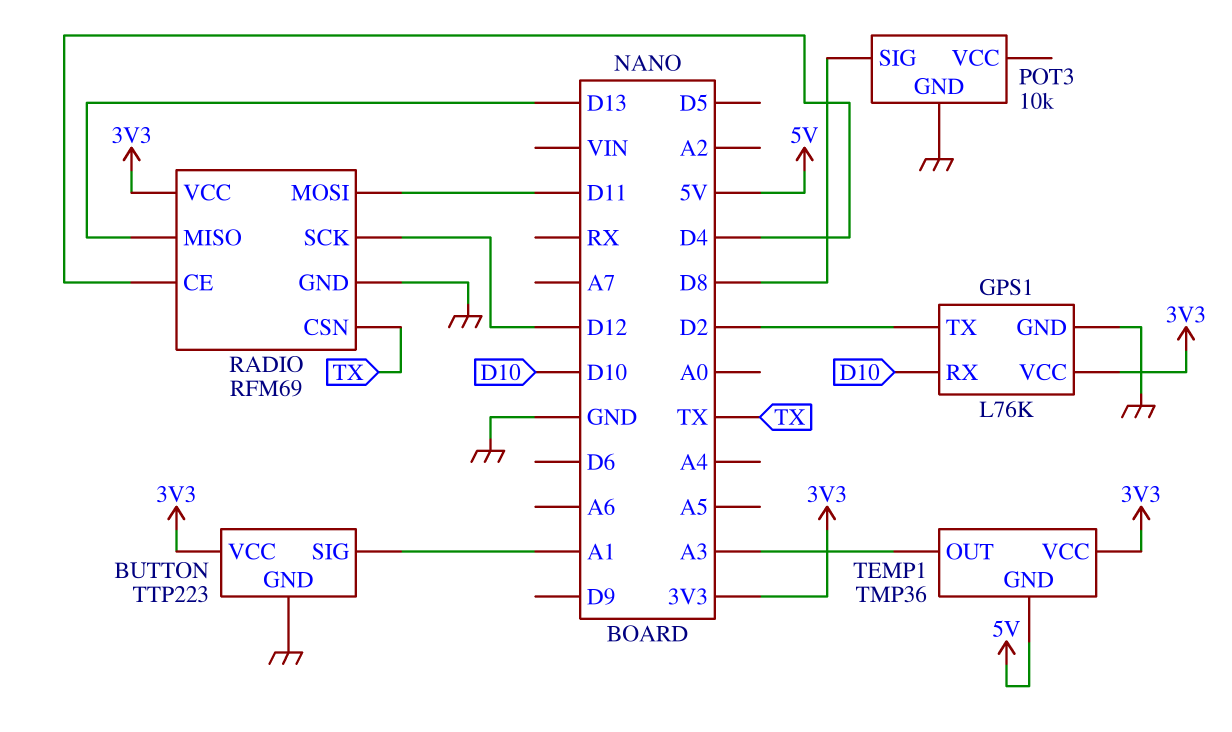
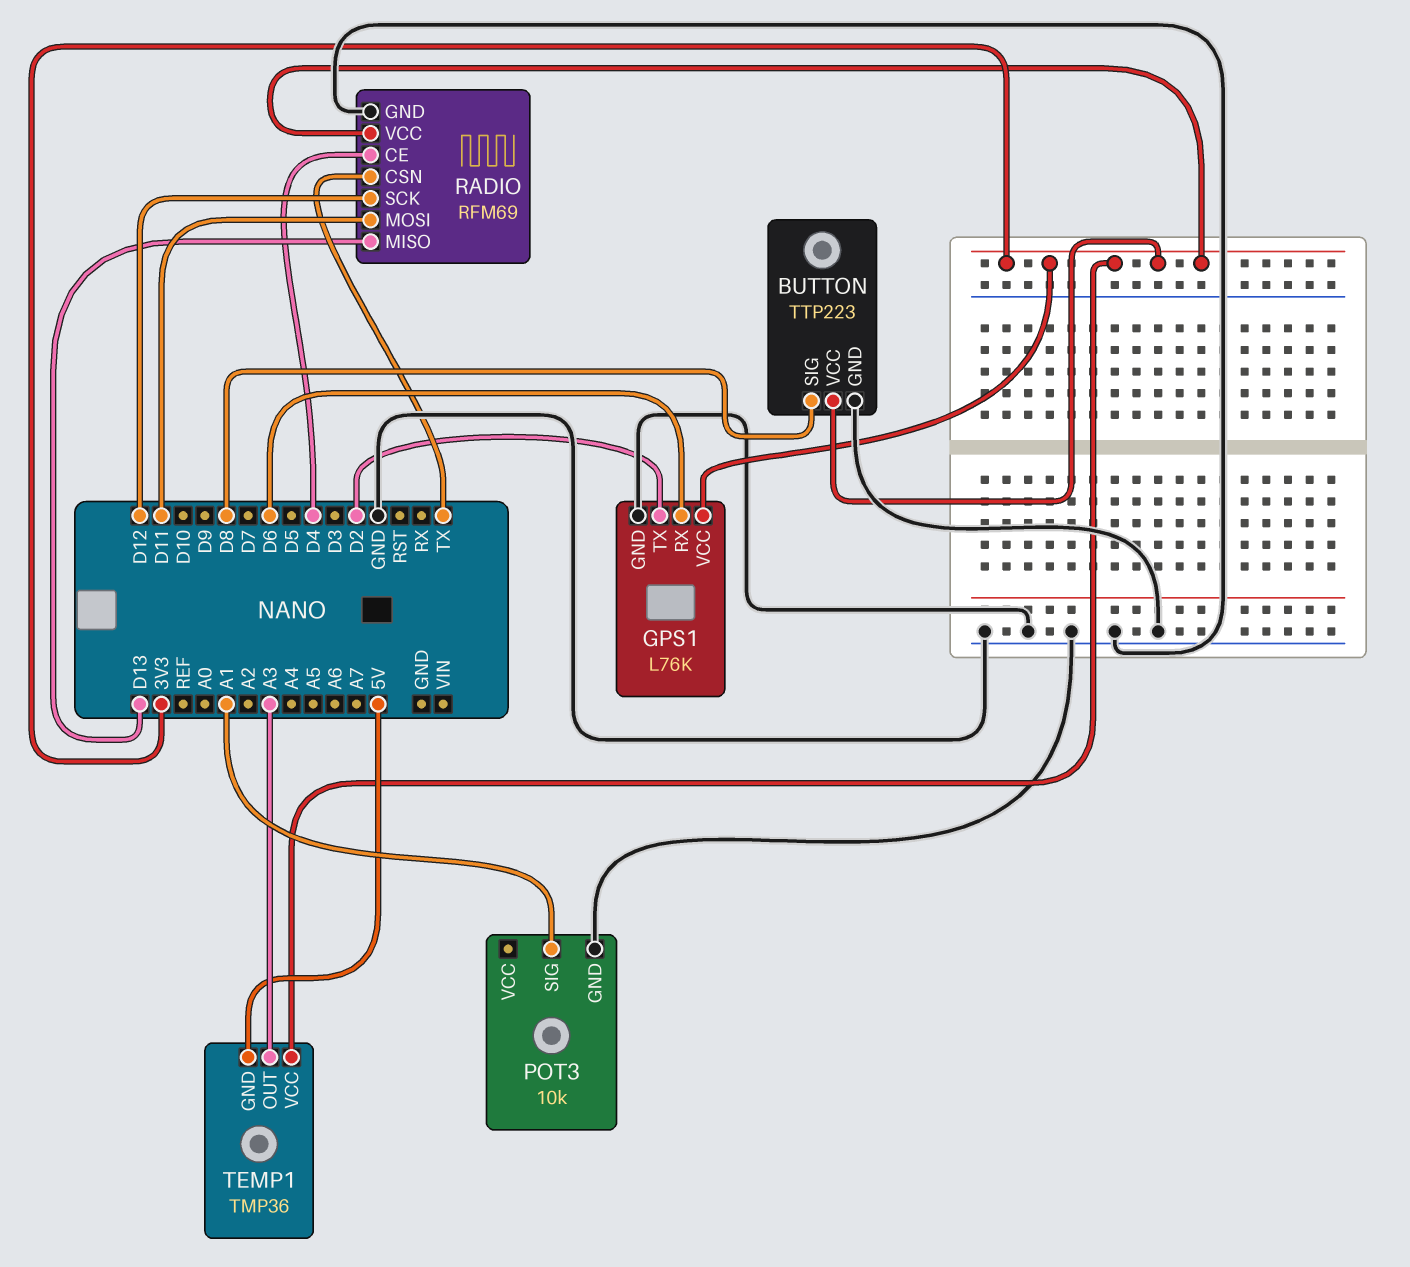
BUTTON pin SIG: A1 -> D8
GPS1 pin RX: D10 -> D6
POT3 pin SIG: D8 -> A1

